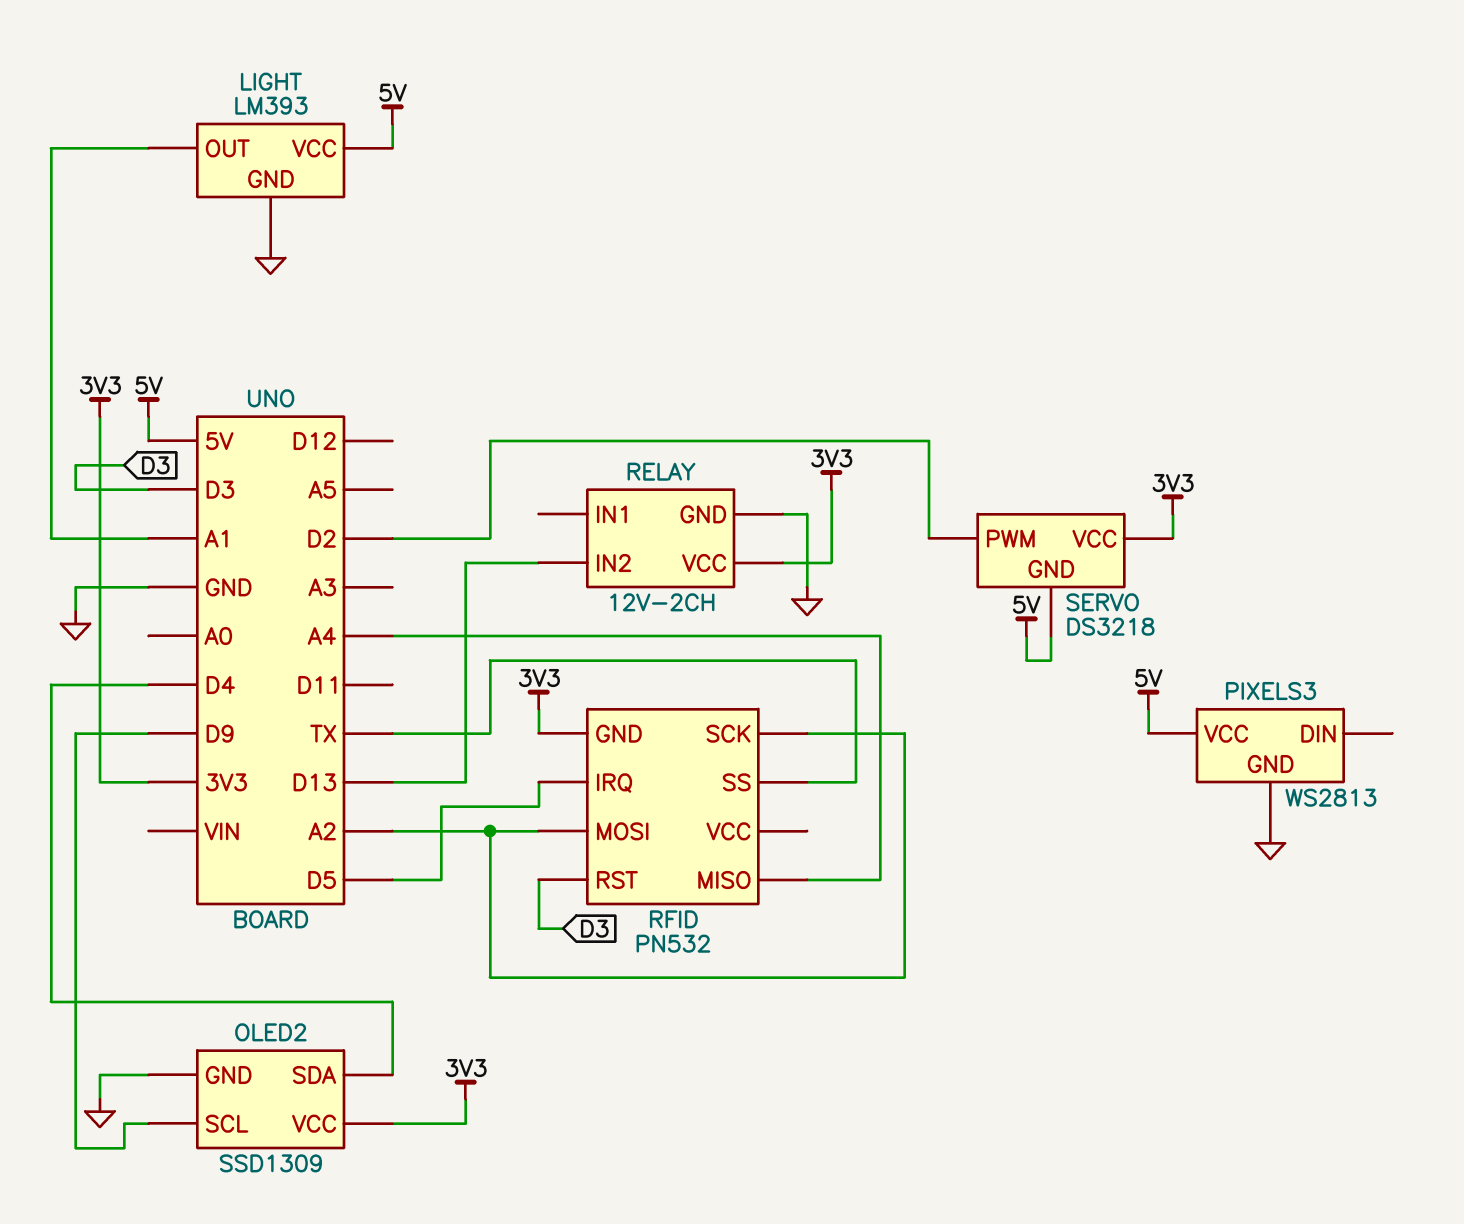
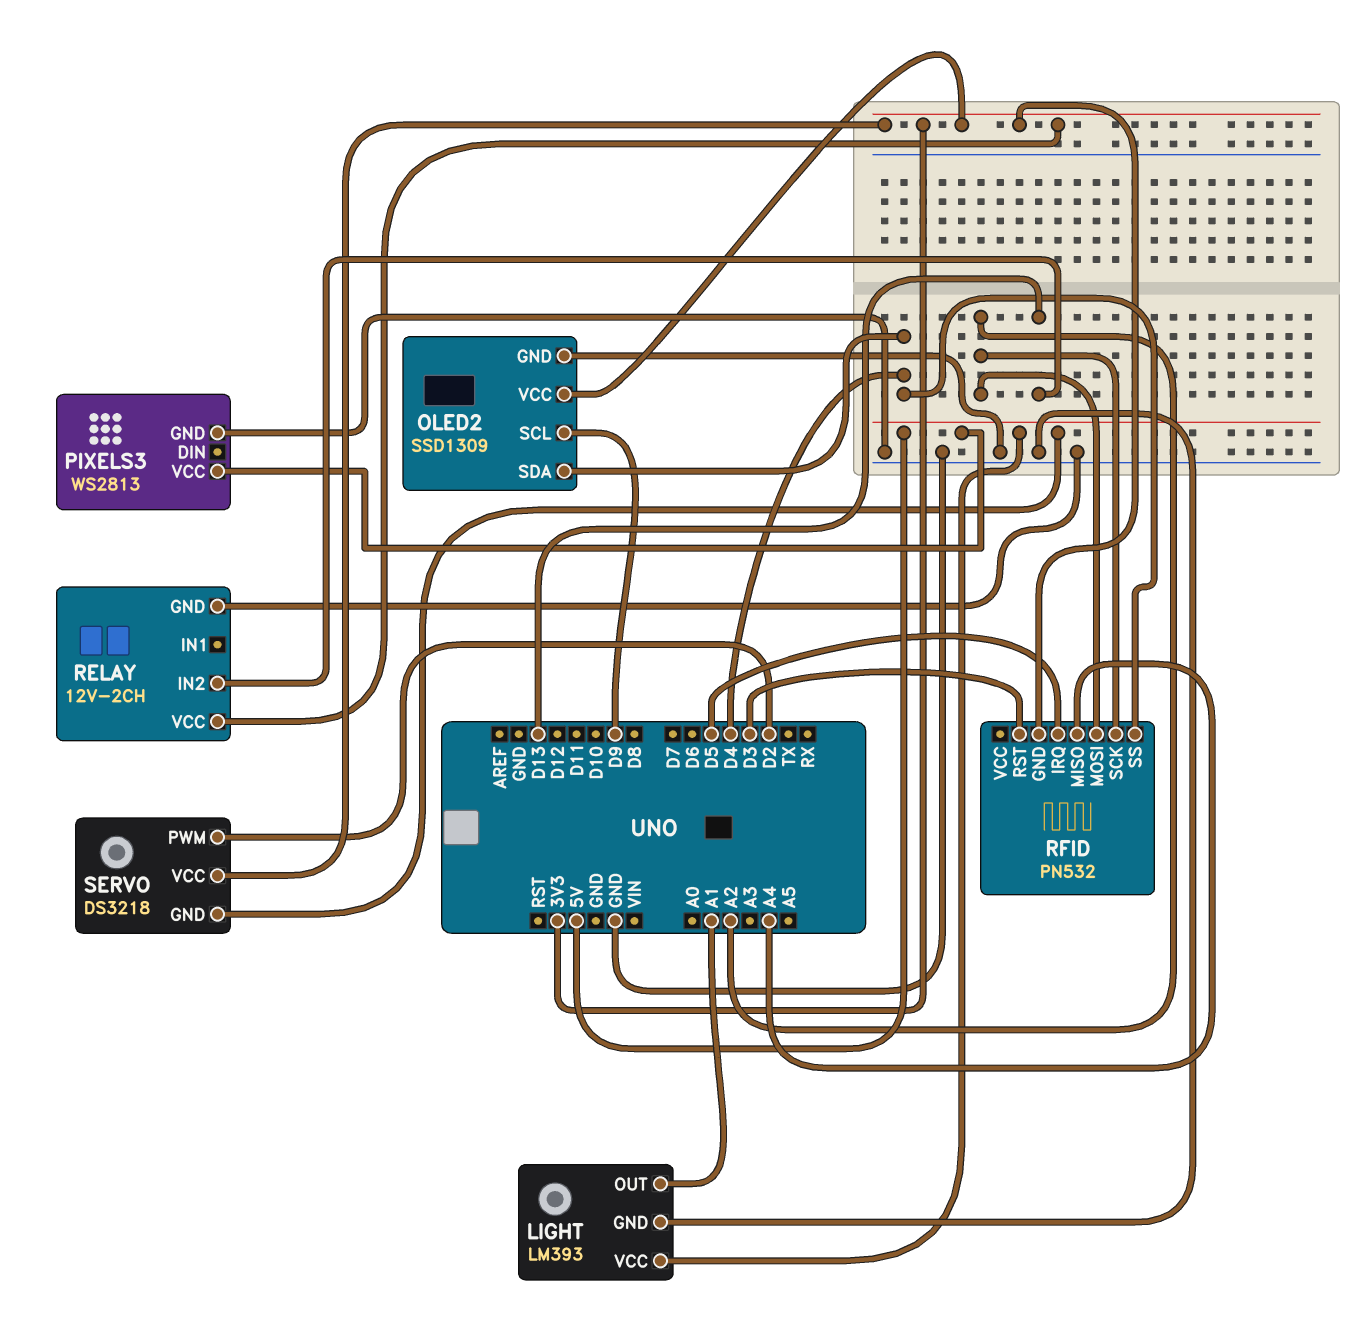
RFID pin SS: TX -> D4

